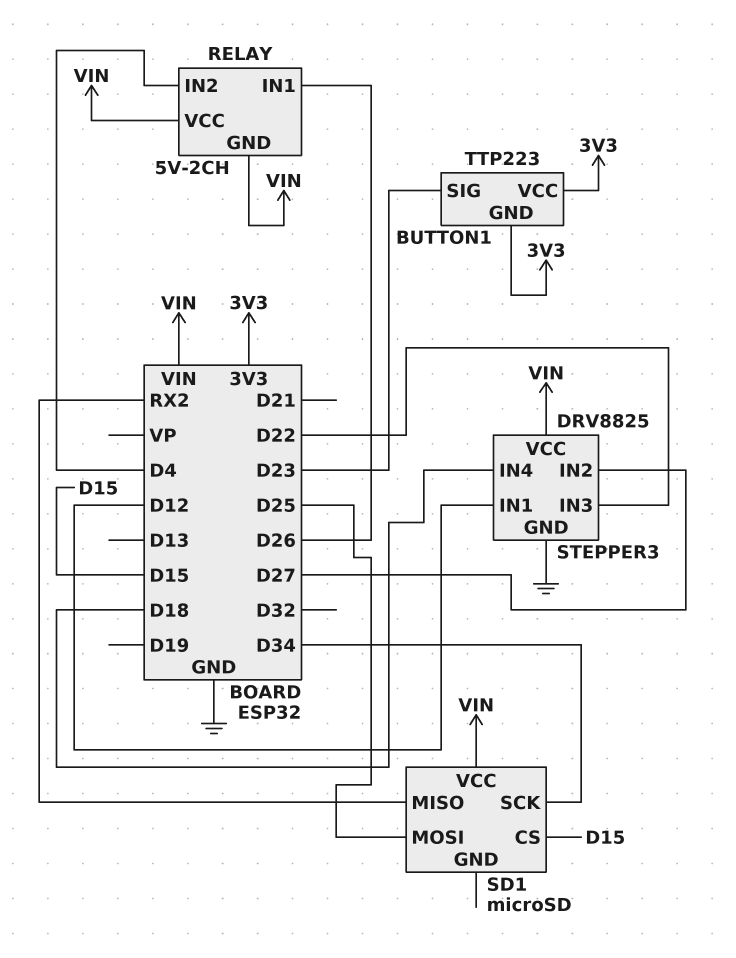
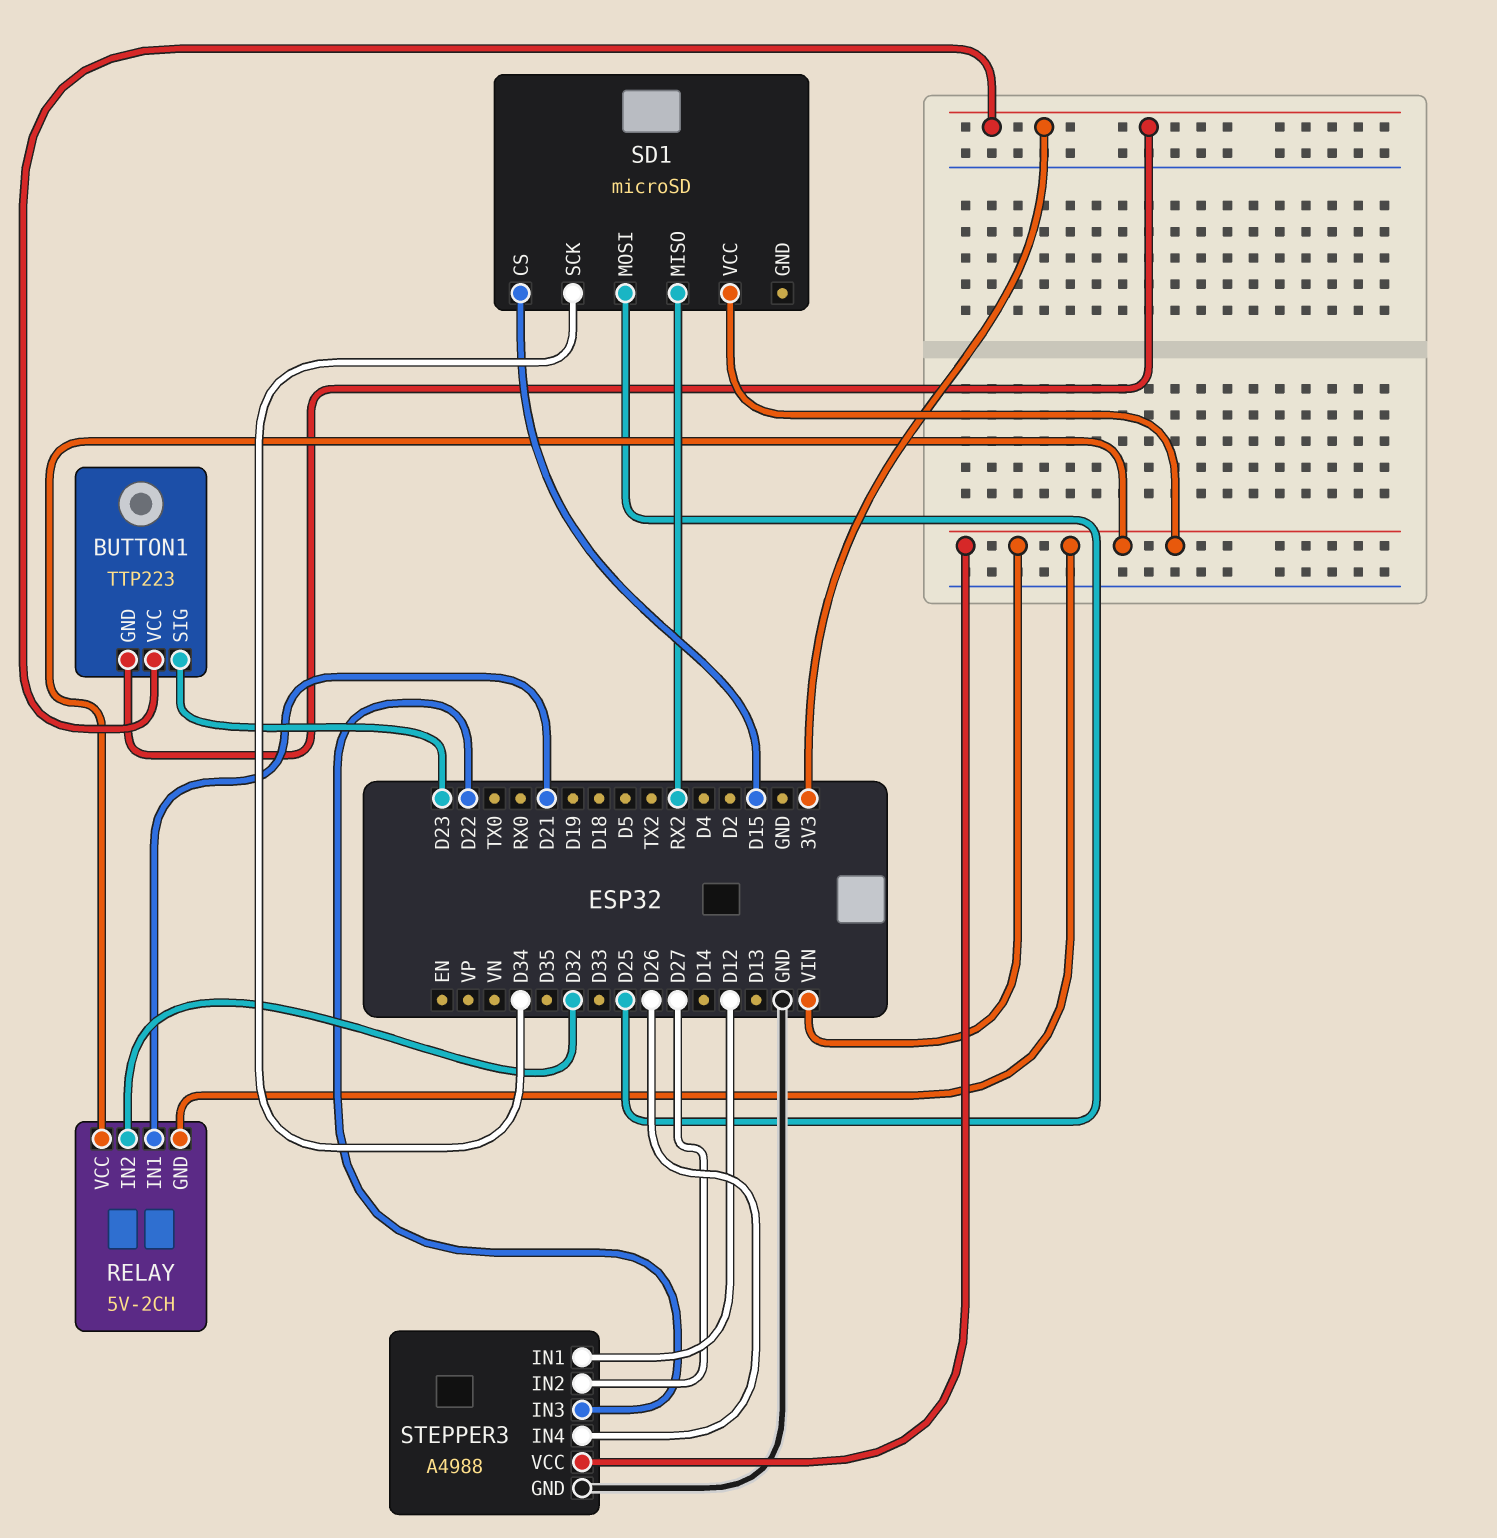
RELAY pin IN1: D26 -> D21
RELAY pin IN2: D4 -> D32
STEPPER3: DRV8825 -> A4988
STEPPER3 pin IN4: D18 -> D26

